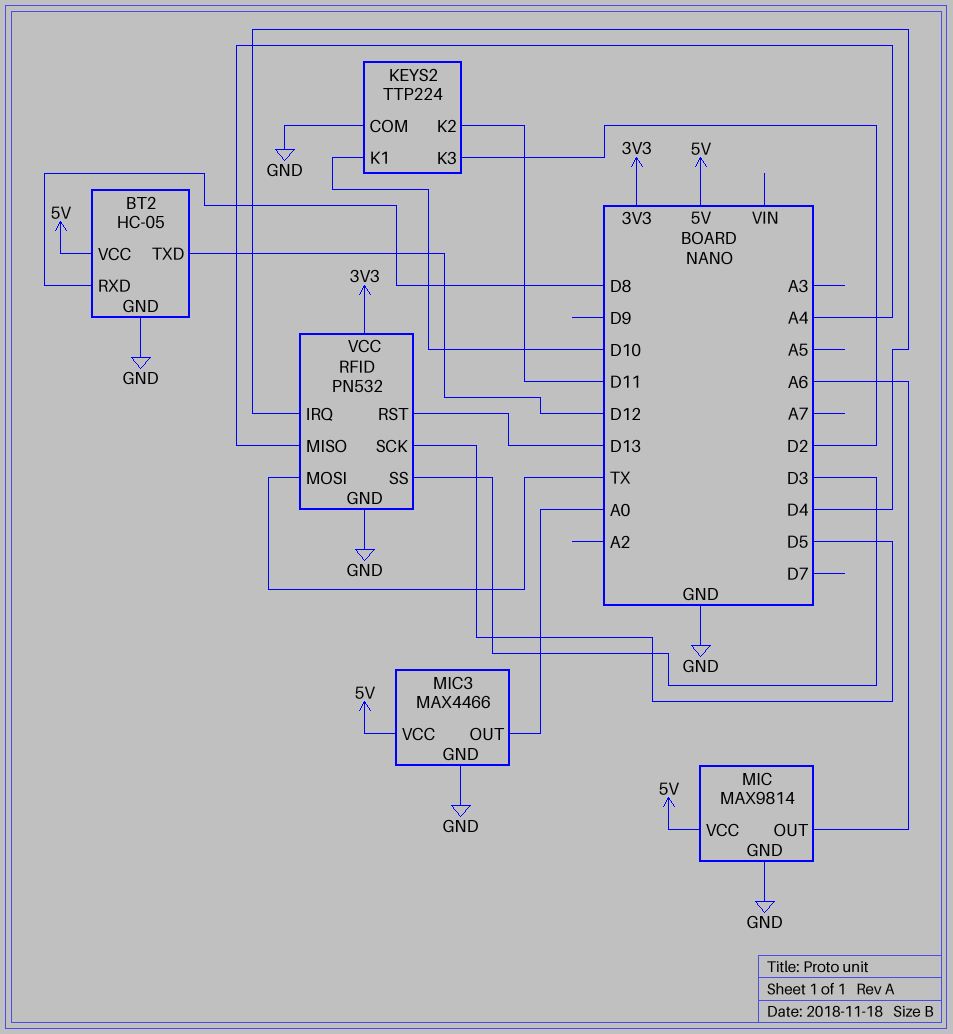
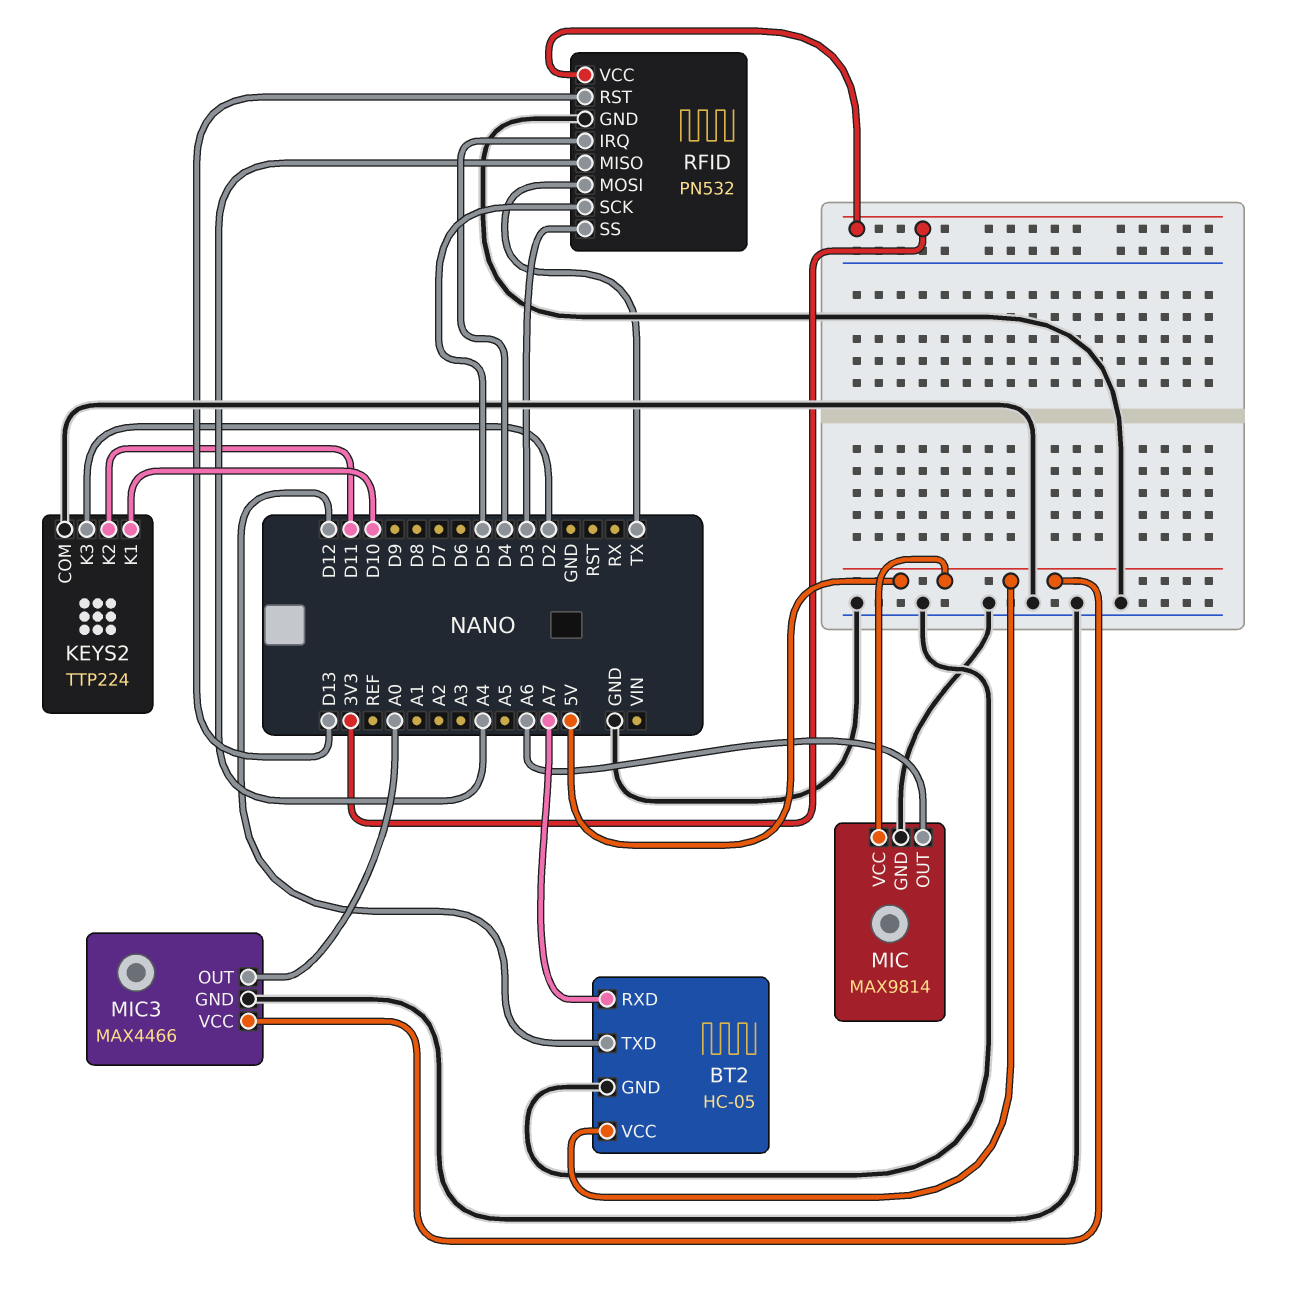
BT2 pin RXD: D8 -> A7

